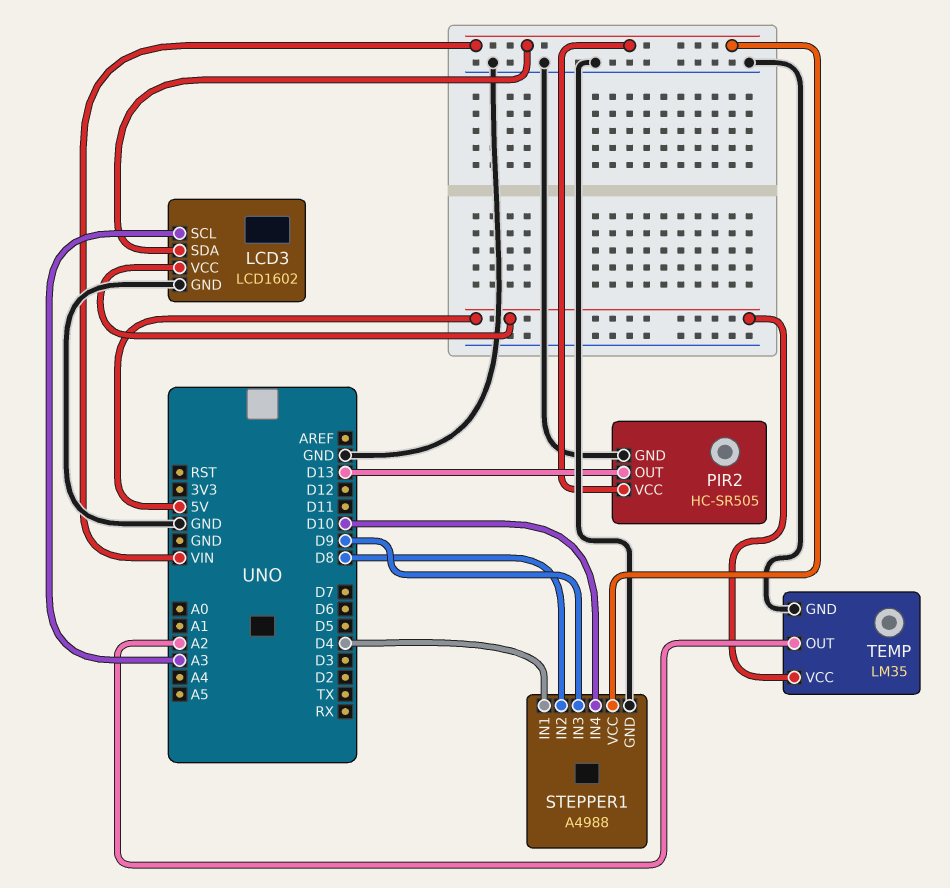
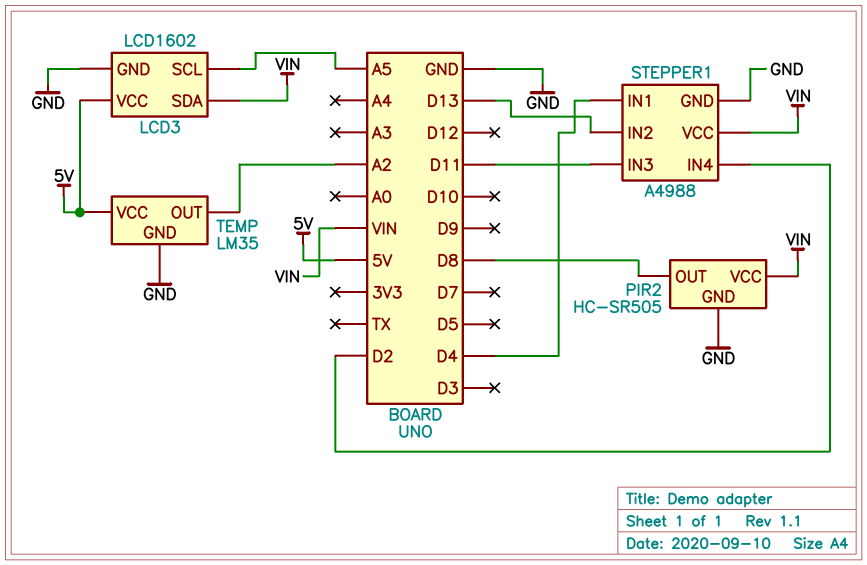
LCD3 pin SCL: A3 -> A5
PIR2 pin OUT: D13 -> D8
STEPPER1 pin IN2: D8 -> D13
STEPPER1 pin IN3: D9 -> D11
STEPPER1 pin IN4: D10 -> D2

